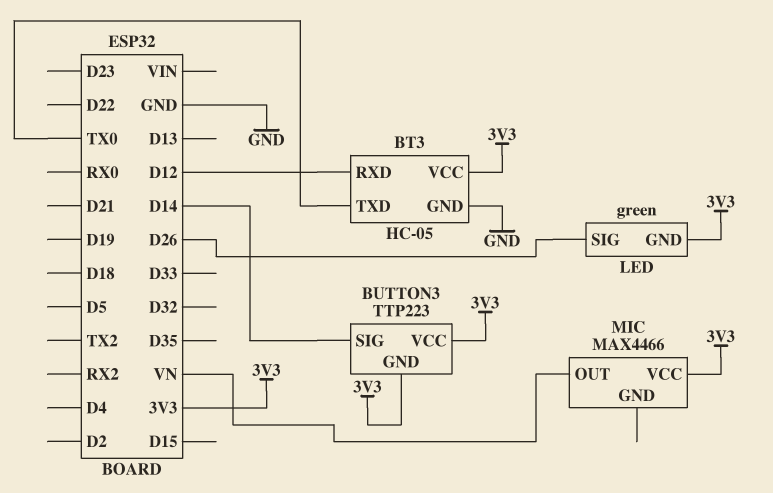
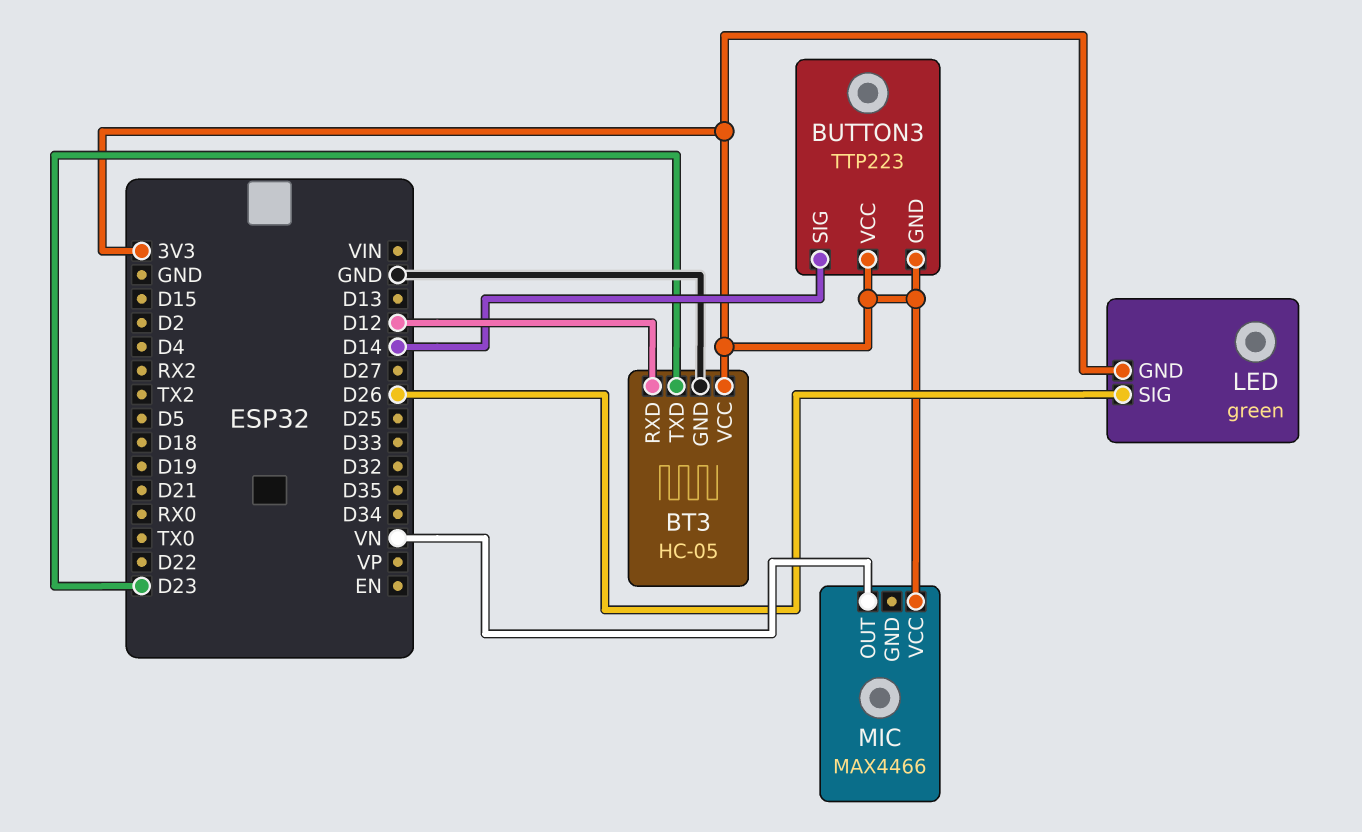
BT3 pin TXD: TX0 -> D23

